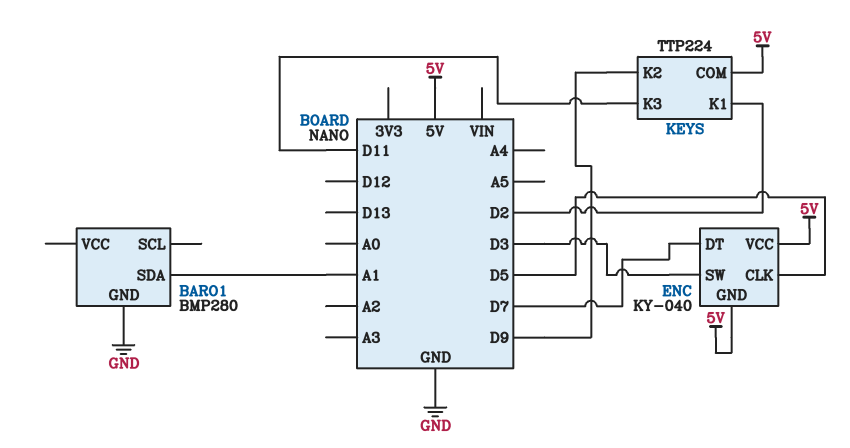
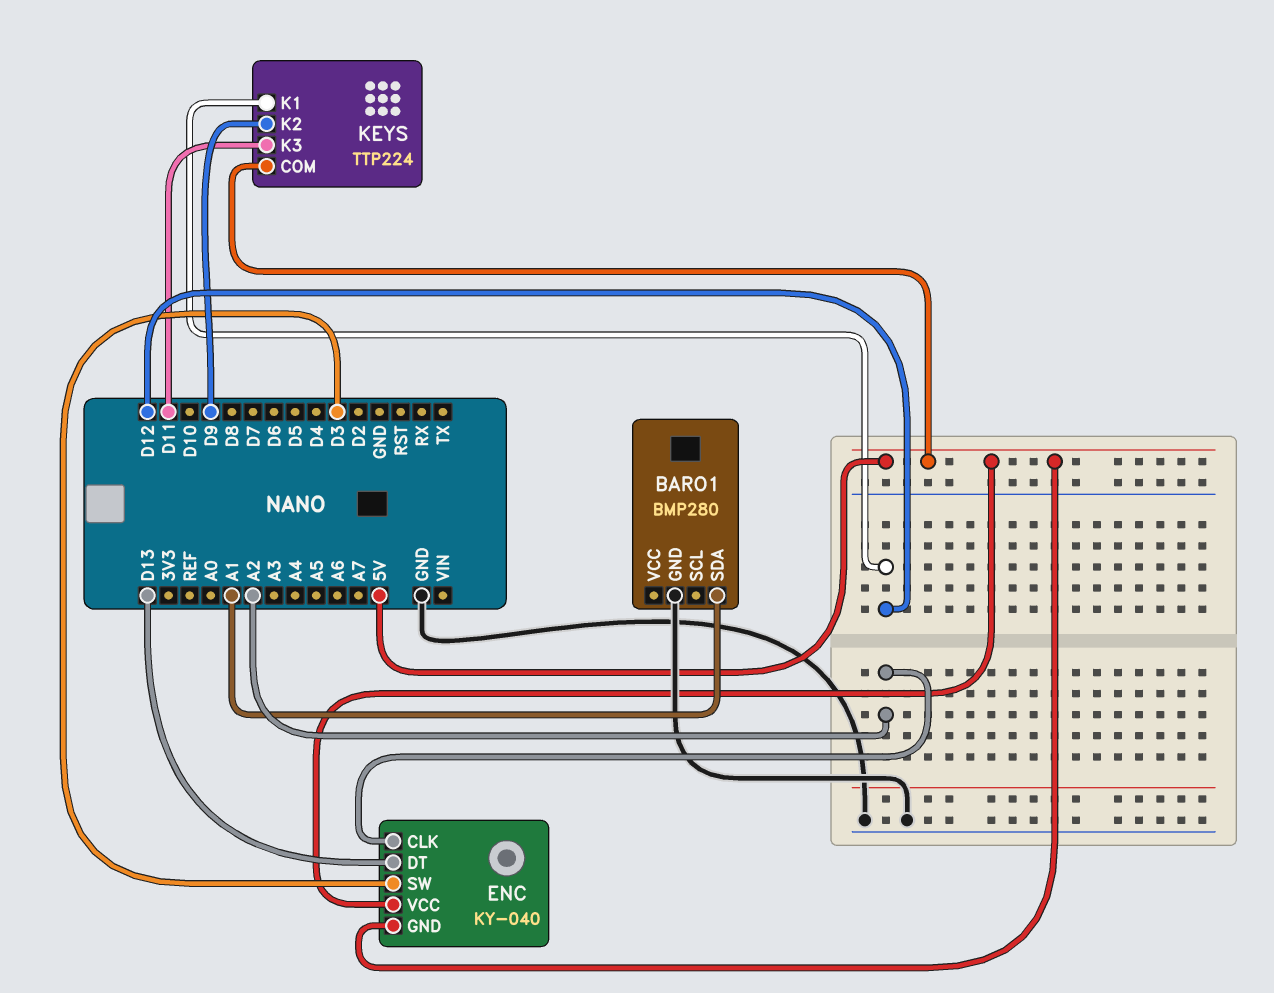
ENC pin CLK: D5 -> A2
ENC pin DT: D7 -> D13
KEYS pin K1: D2 -> D12

